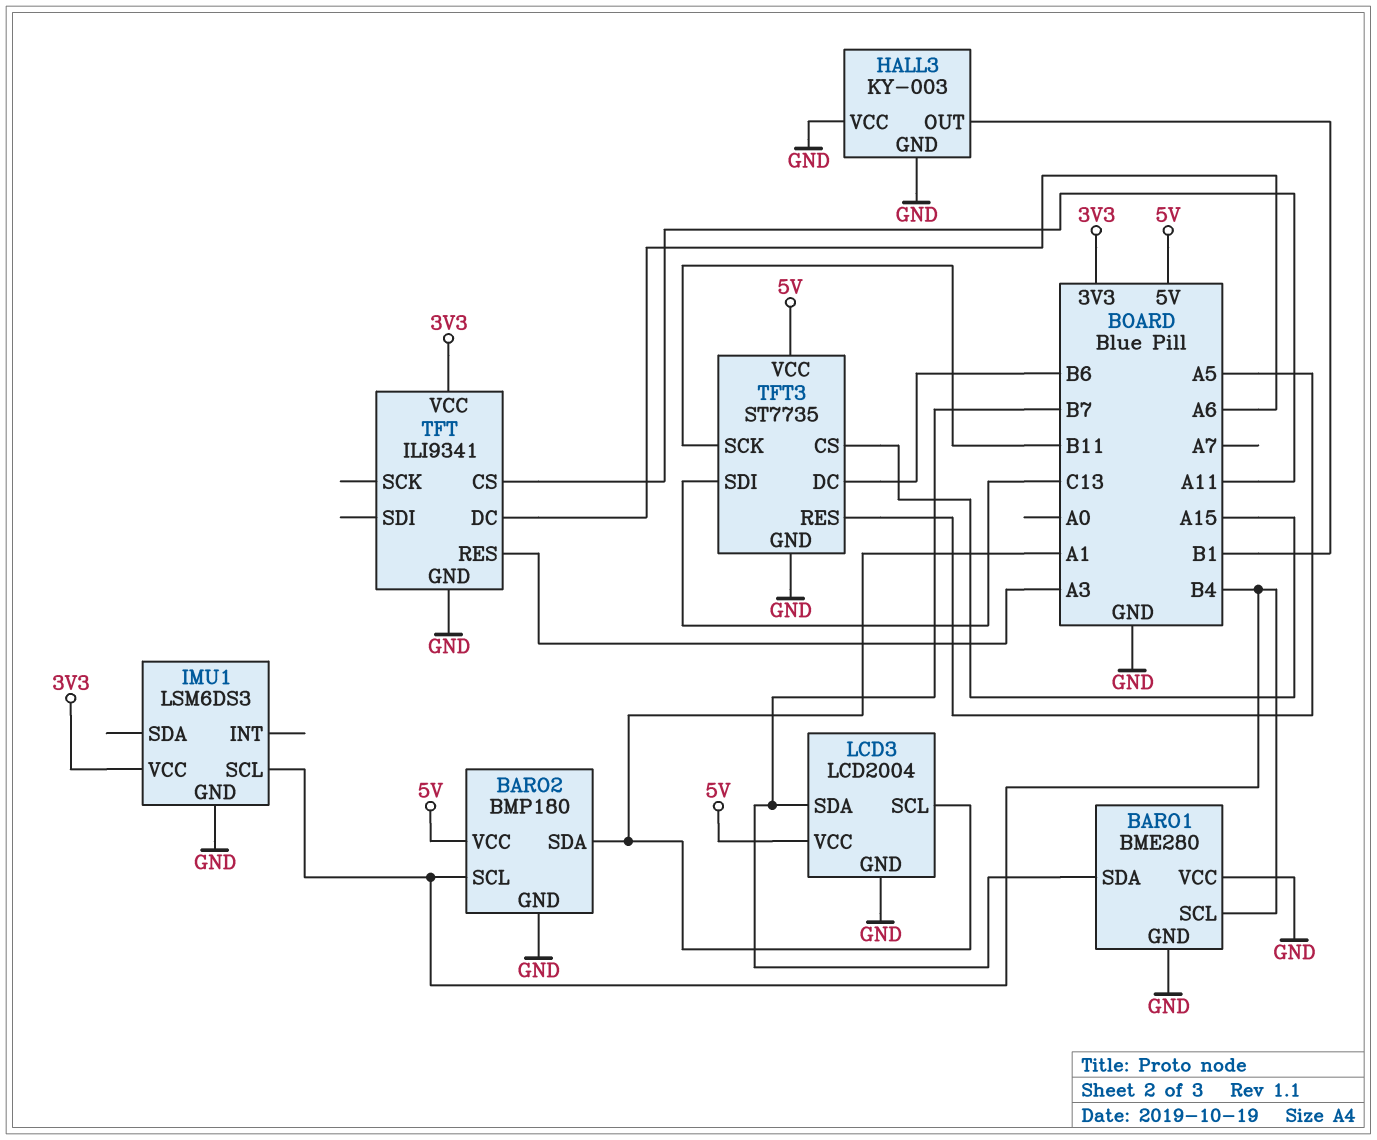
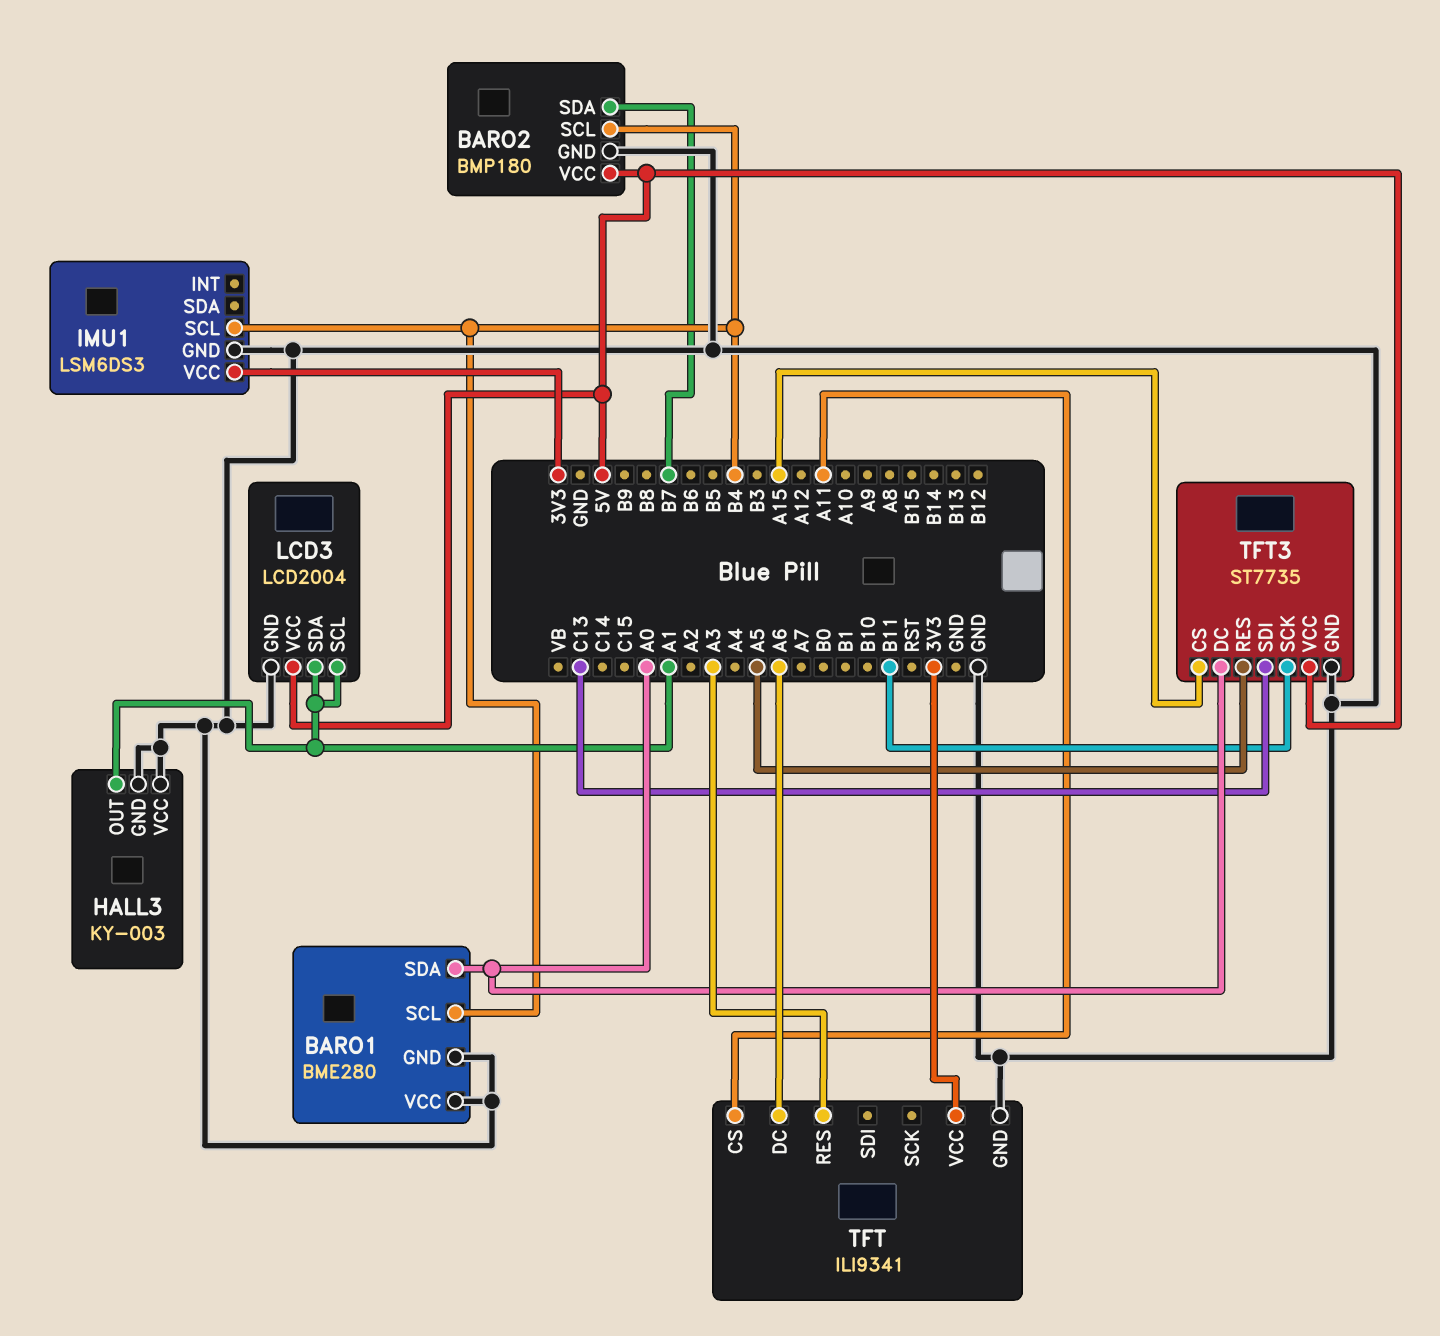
BARO1 pin SDA: B7 -> A0
BARO2 pin SDA: A1 -> B7
HALL3 pin OUT: B1 -> A1
LCD3 pin SDA: B7 -> A1
TFT3 pin DC: B6 -> A0

